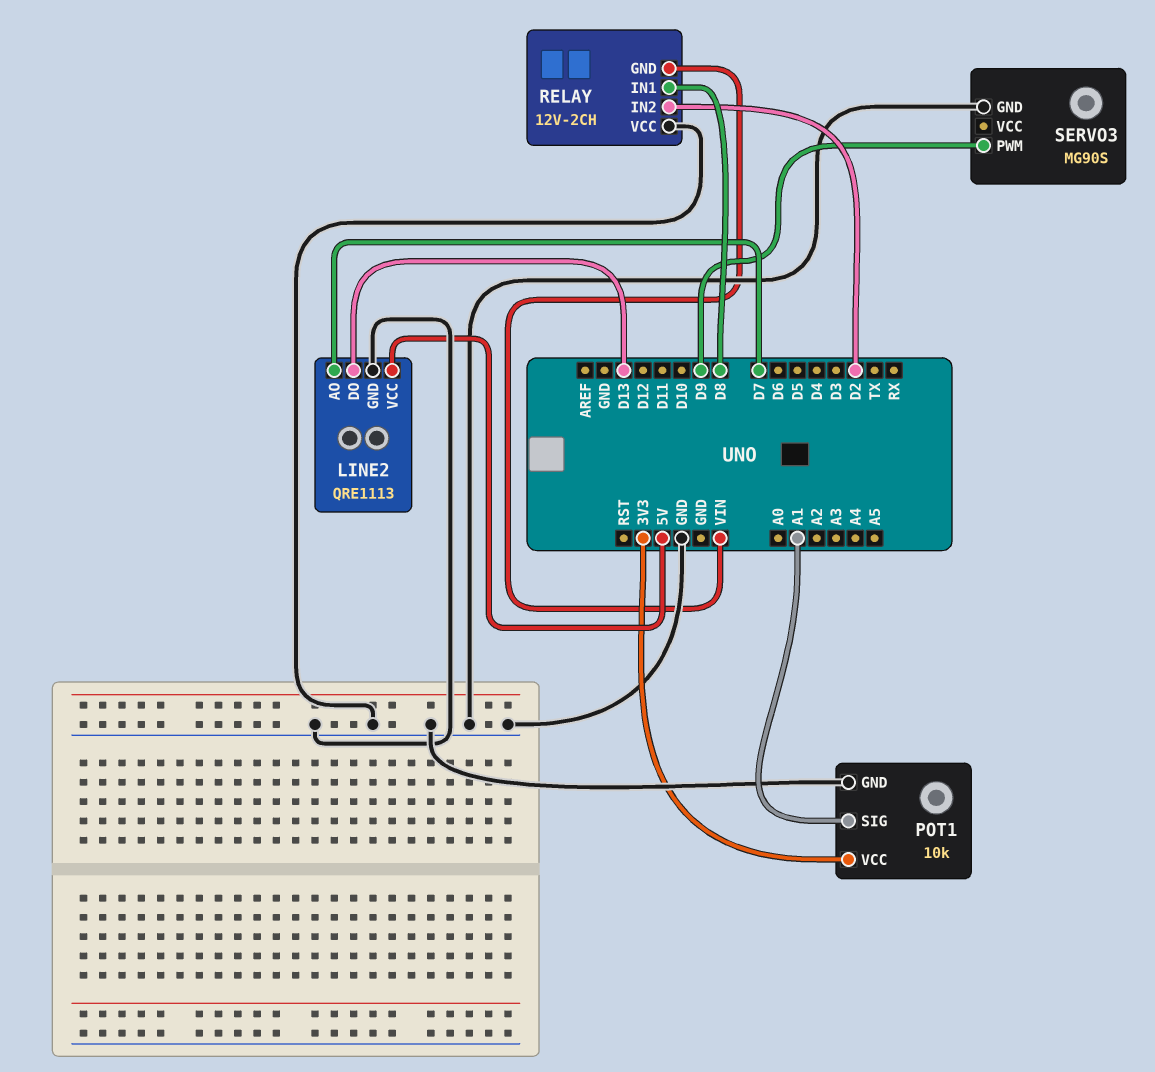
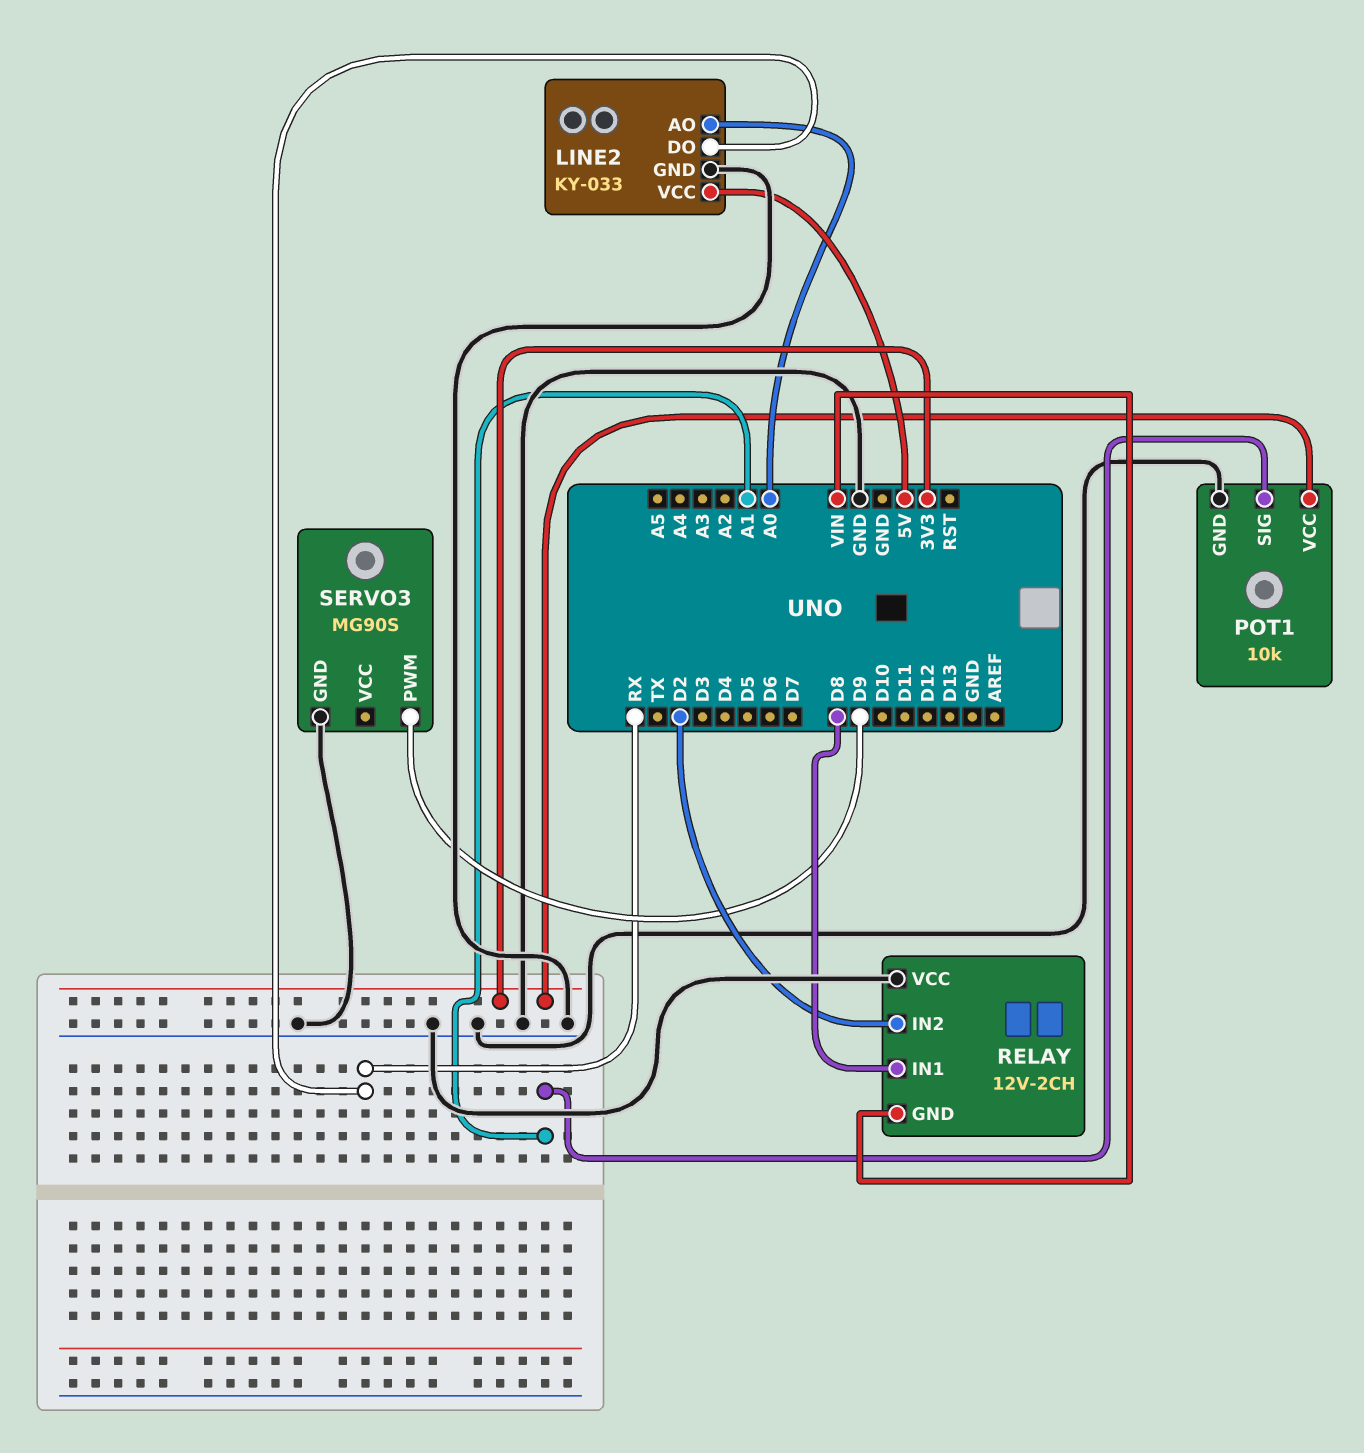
LINE2: QRE1113 -> KY-033
LINE2 pin AO: D7 -> A0
LINE2 pin DO: D13 -> RX

